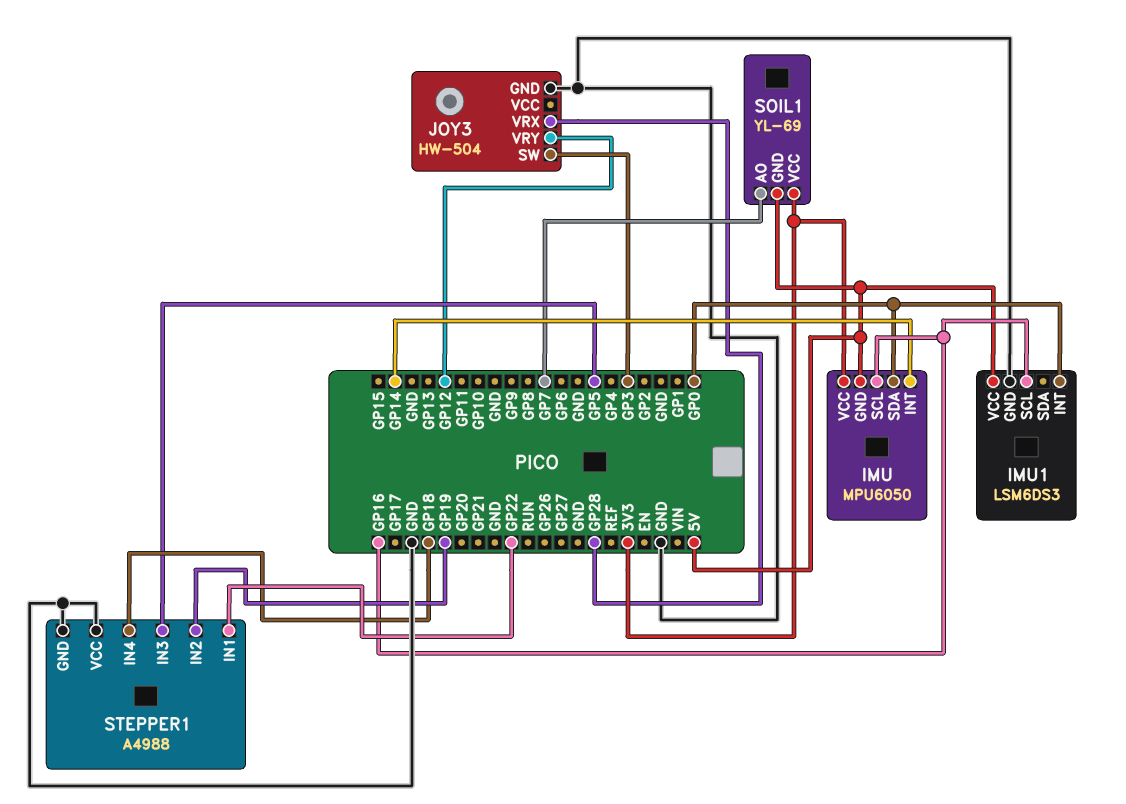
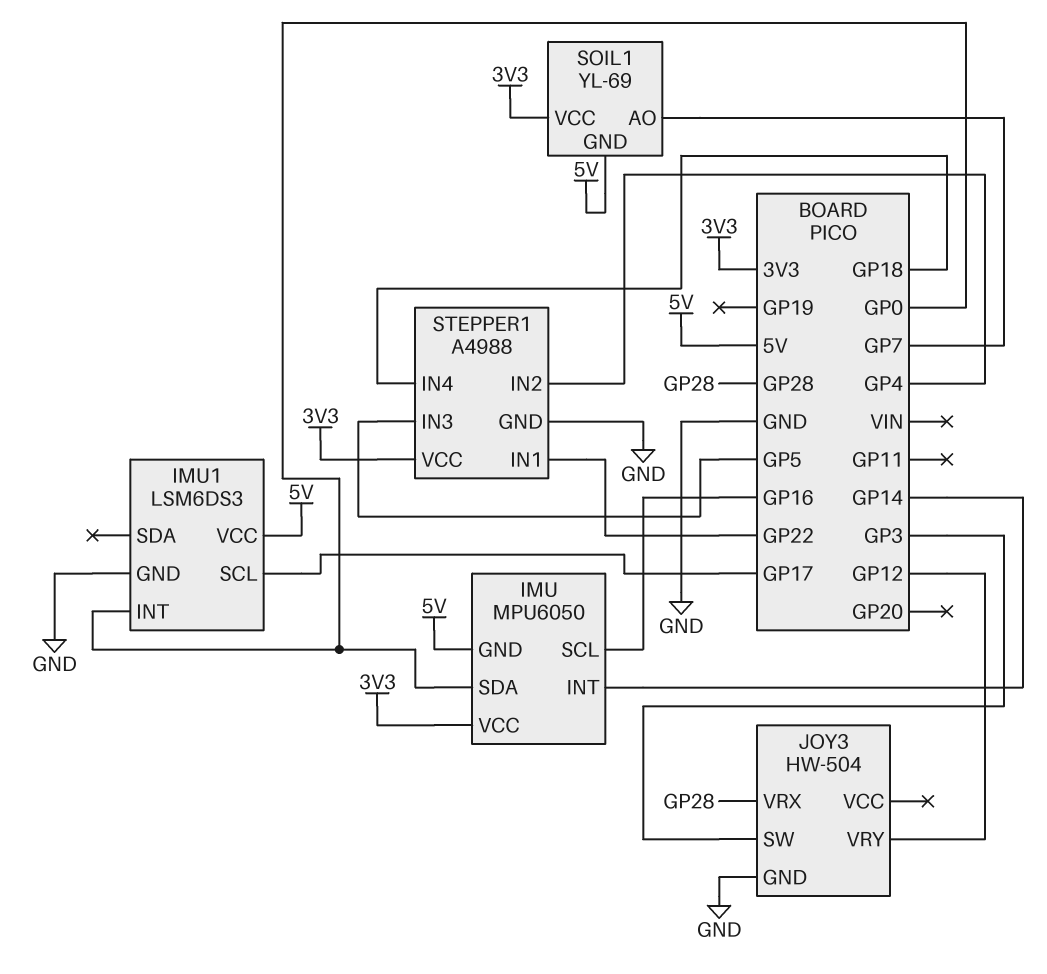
IMU1 pin SCL: GP16 -> GP17
STEPPER1 pin IN2: GP19 -> GP4
STEPPER1 pin VCC: GND -> 3V3

